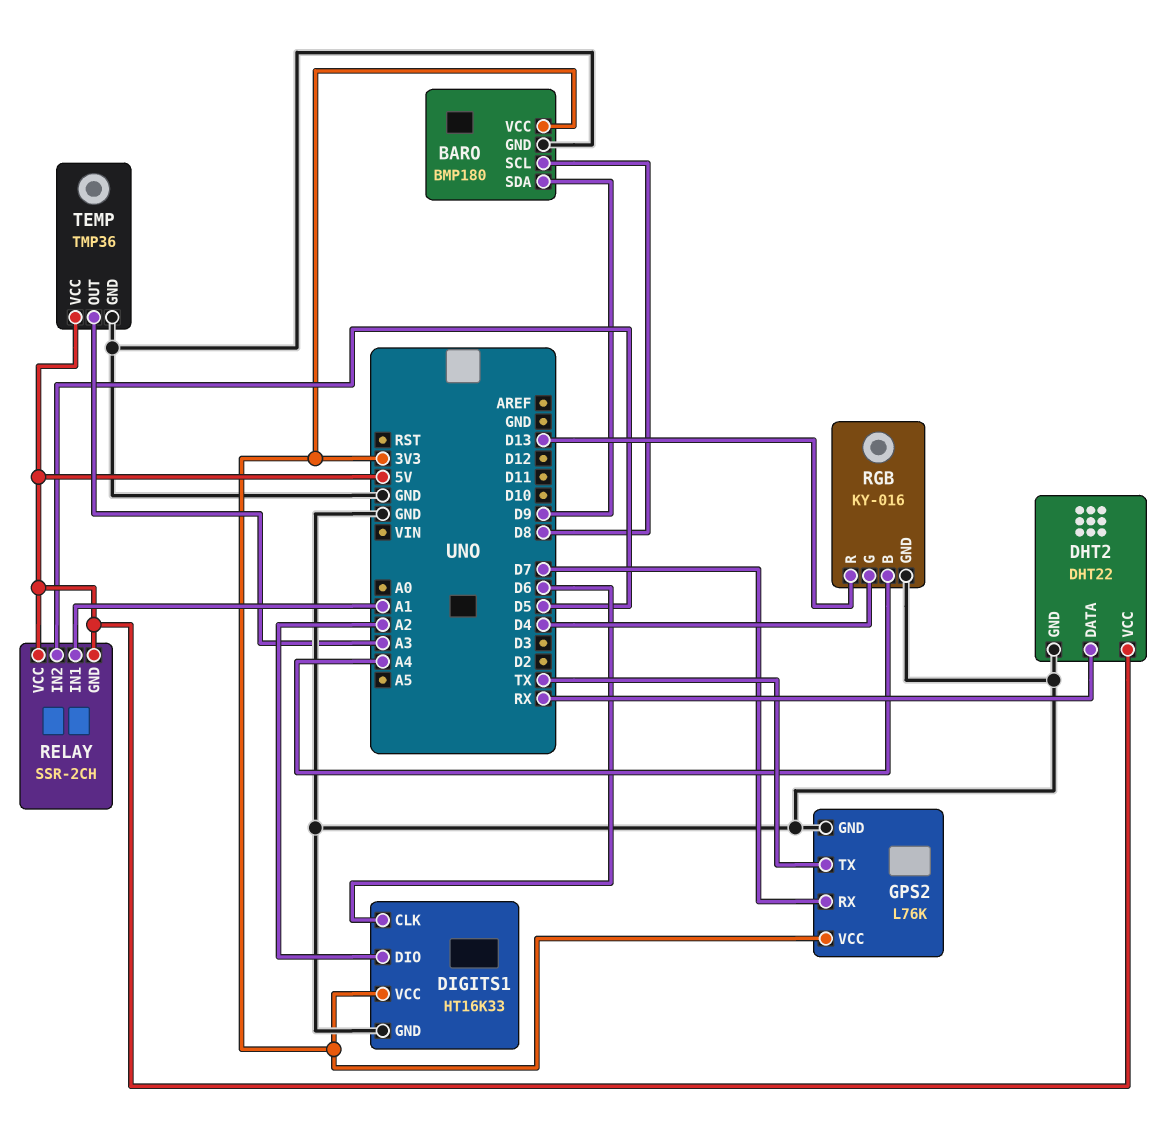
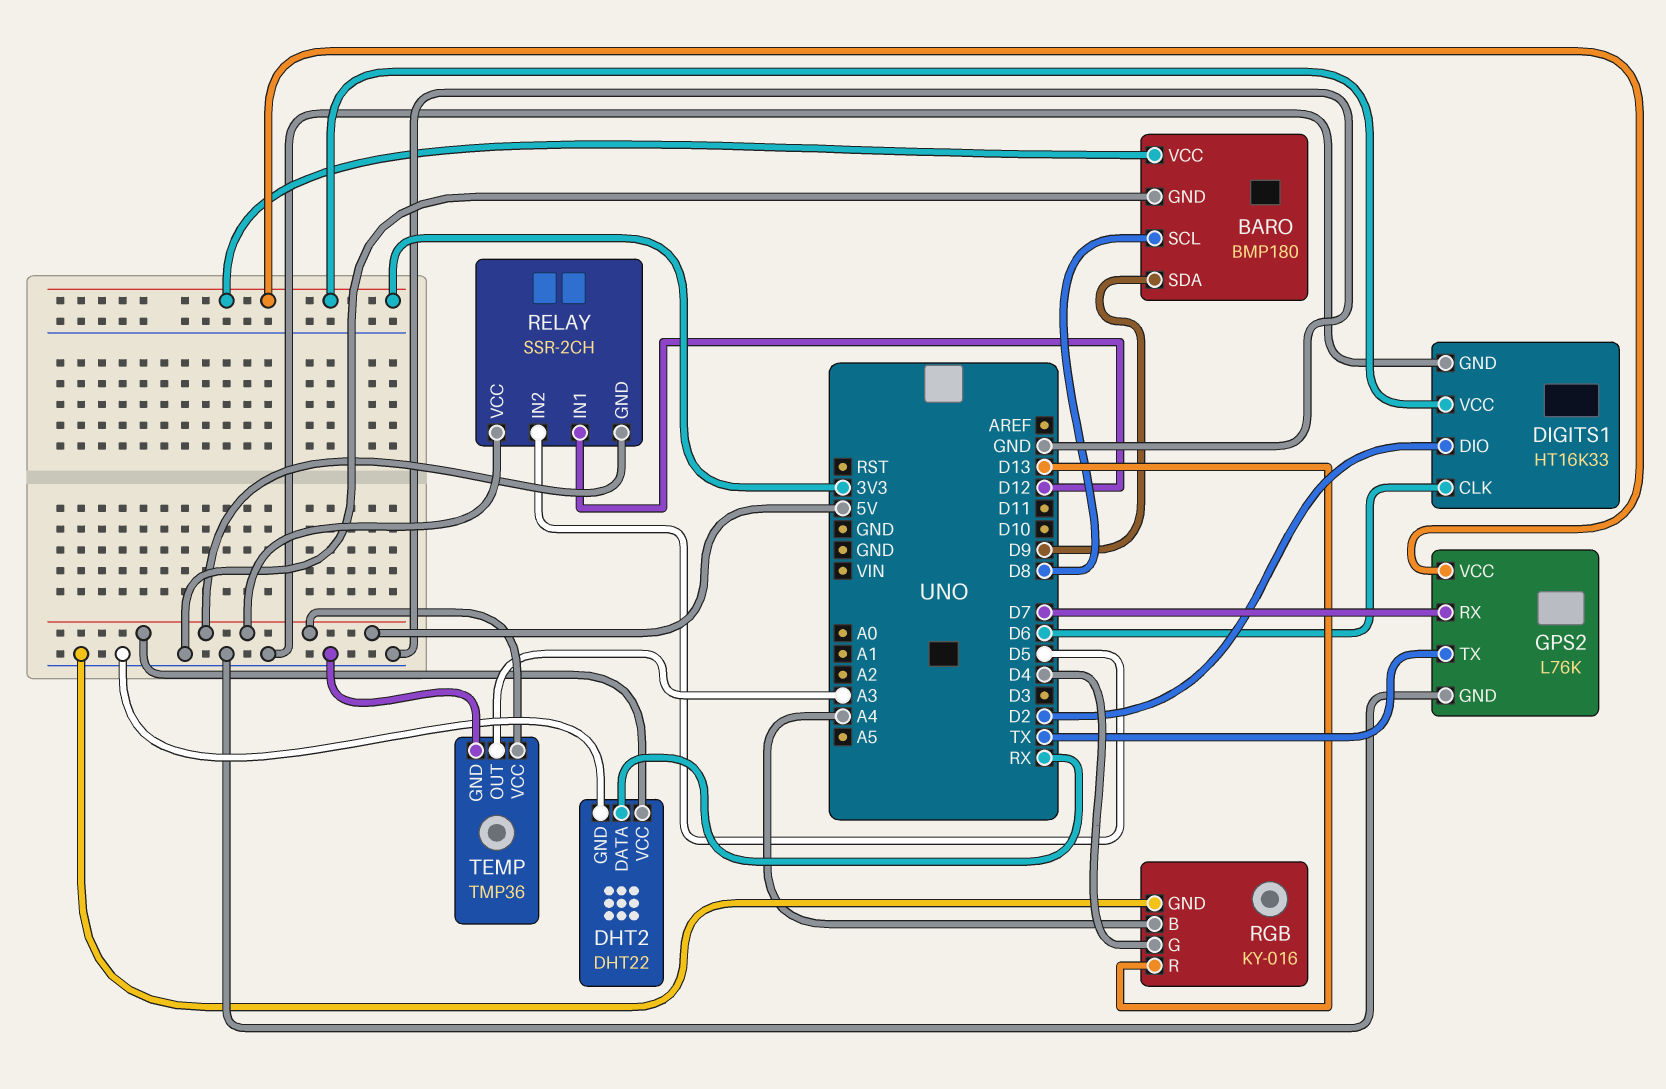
DIGITS1 pin DIO: A2 -> D2
RELAY pin IN1: A1 -> D12

